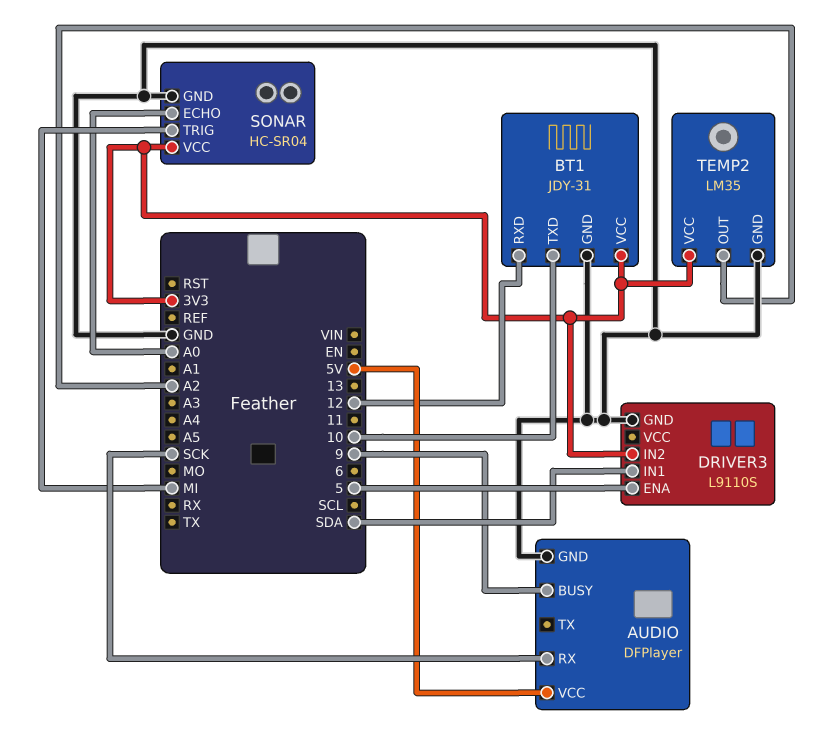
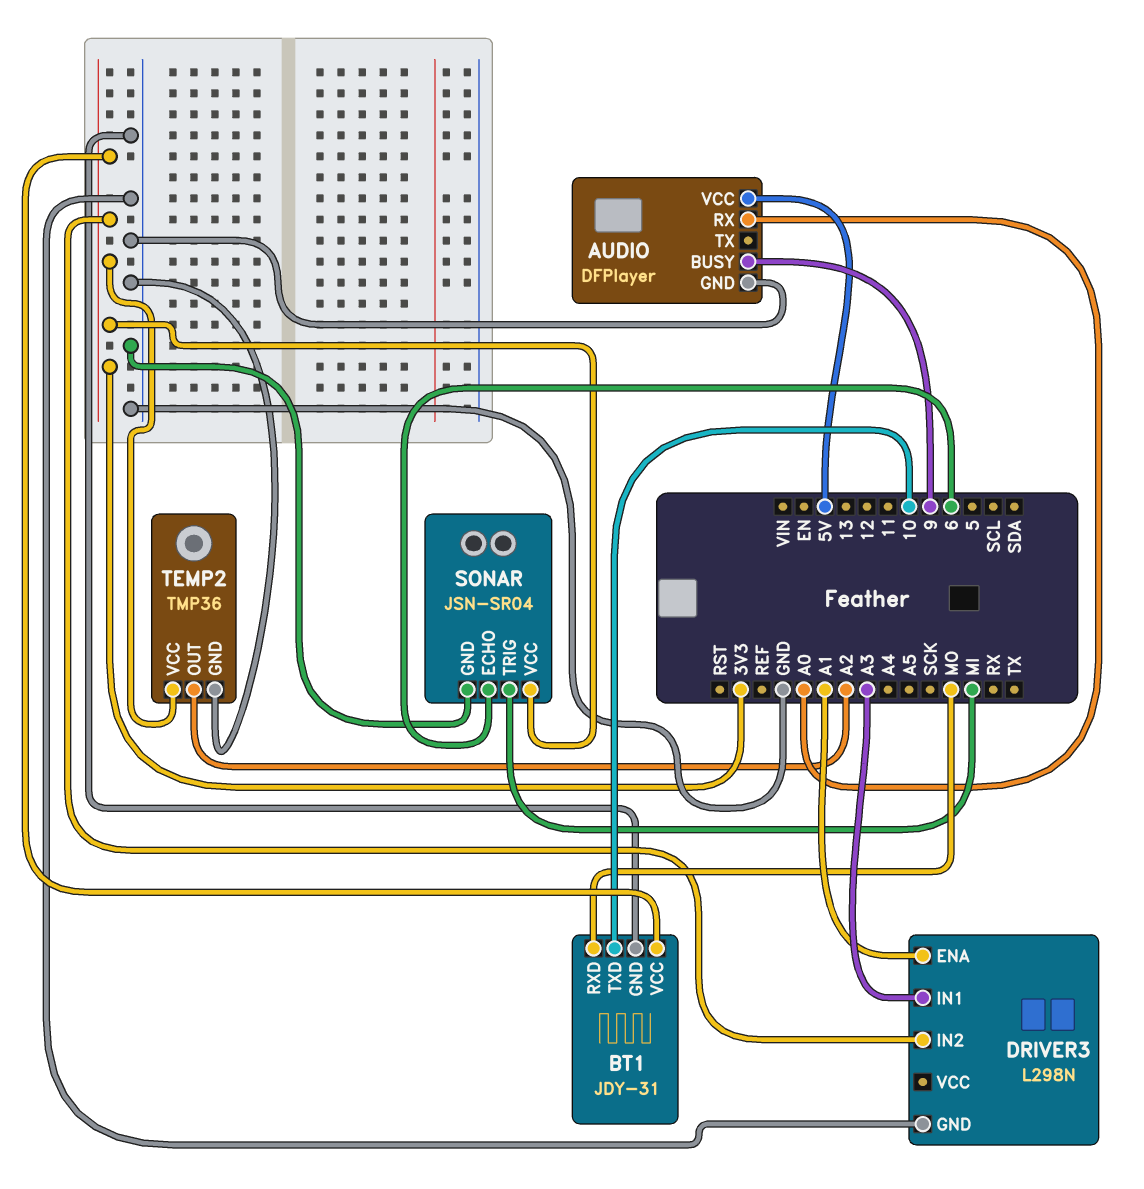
AUDIO pin RX: SCK -> A0
BT1 pin RXD: 12 -> MO
DRIVER3: L9110S -> L298N
DRIVER3 pin ENA: 5 -> A1
DRIVER3 pin IN1: SDA -> A3
SONAR: HC-SR04 -> JSN-SR04
SONAR pin ECHO: A0 -> 6
TEMP2: LM35 -> TMP36

